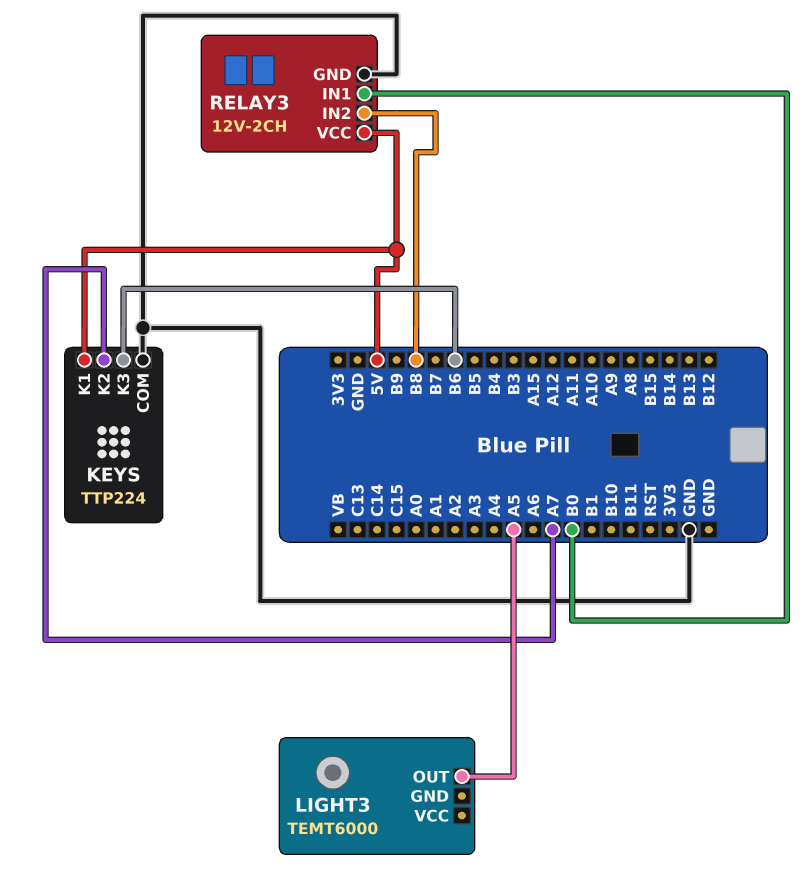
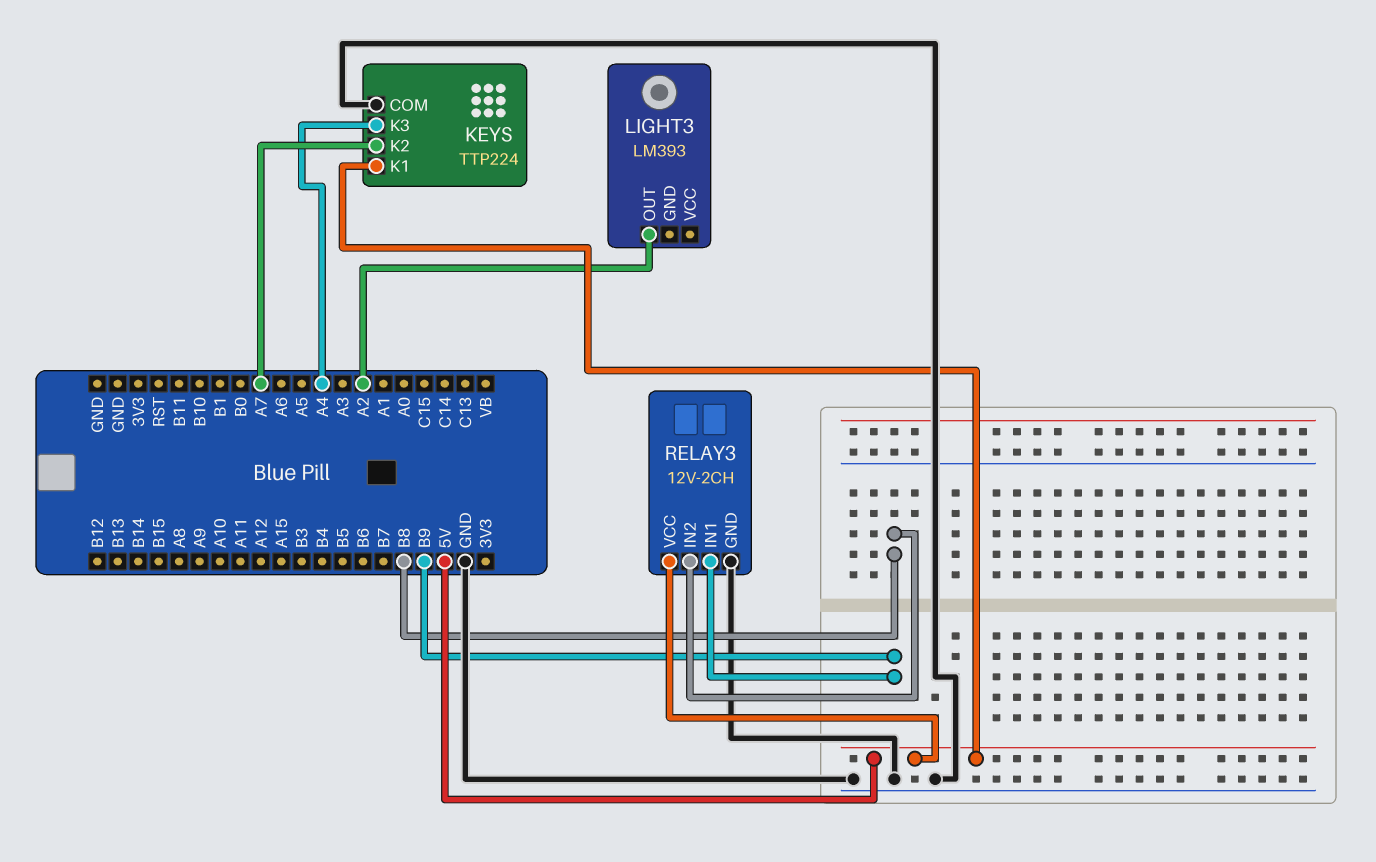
KEYS pin K3: B6 -> A4
LIGHT3: TEMT6000 -> LM393
LIGHT3 pin OUT: A5 -> A2
RELAY3 pin IN1: B0 -> B9

